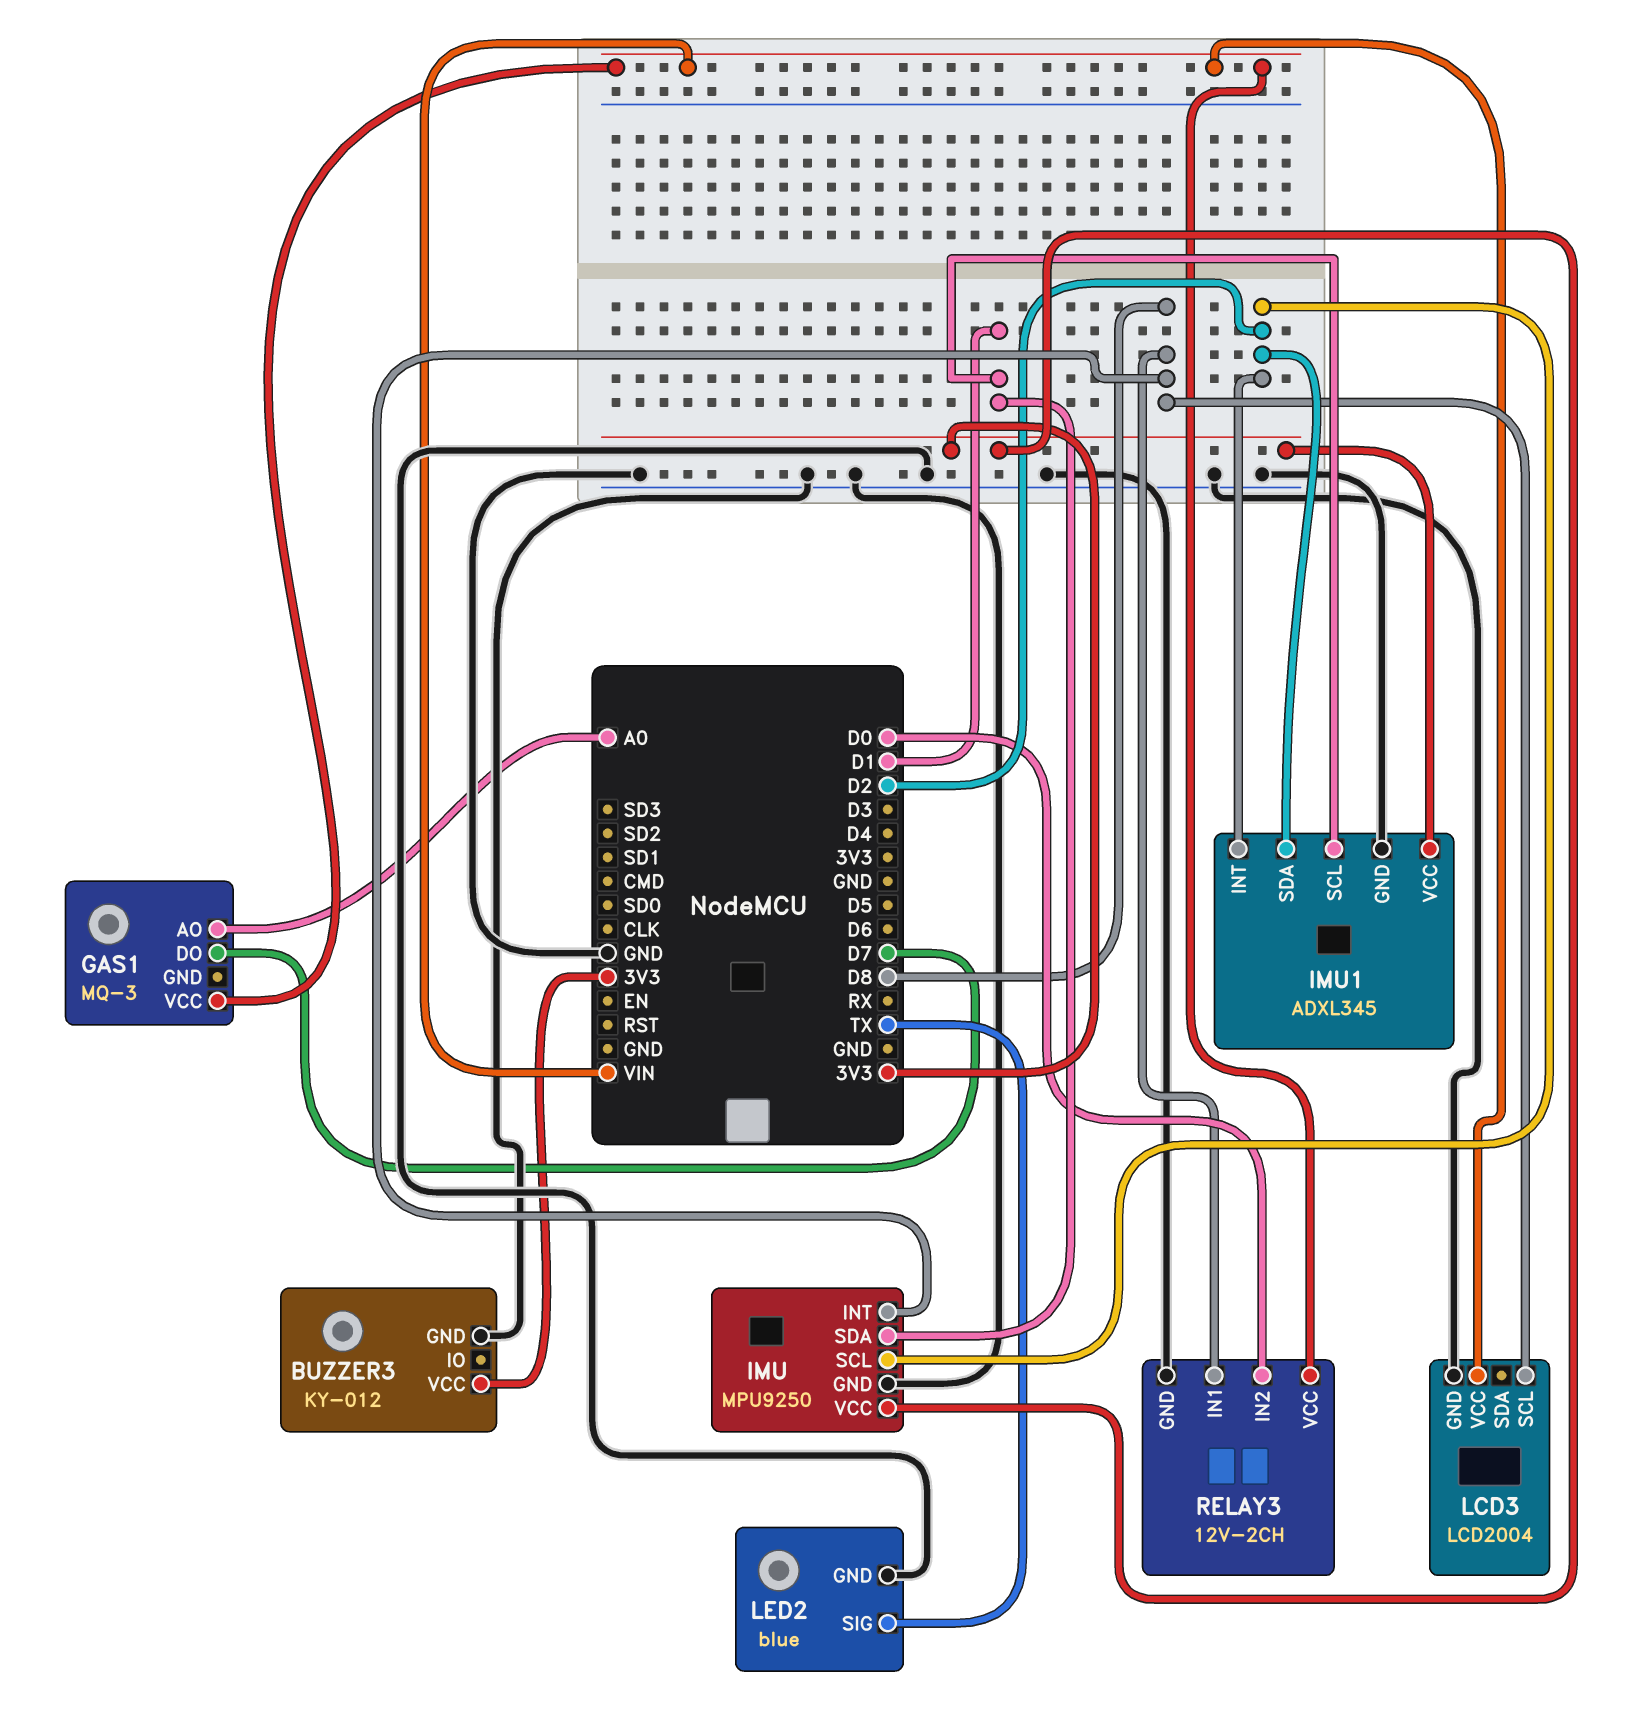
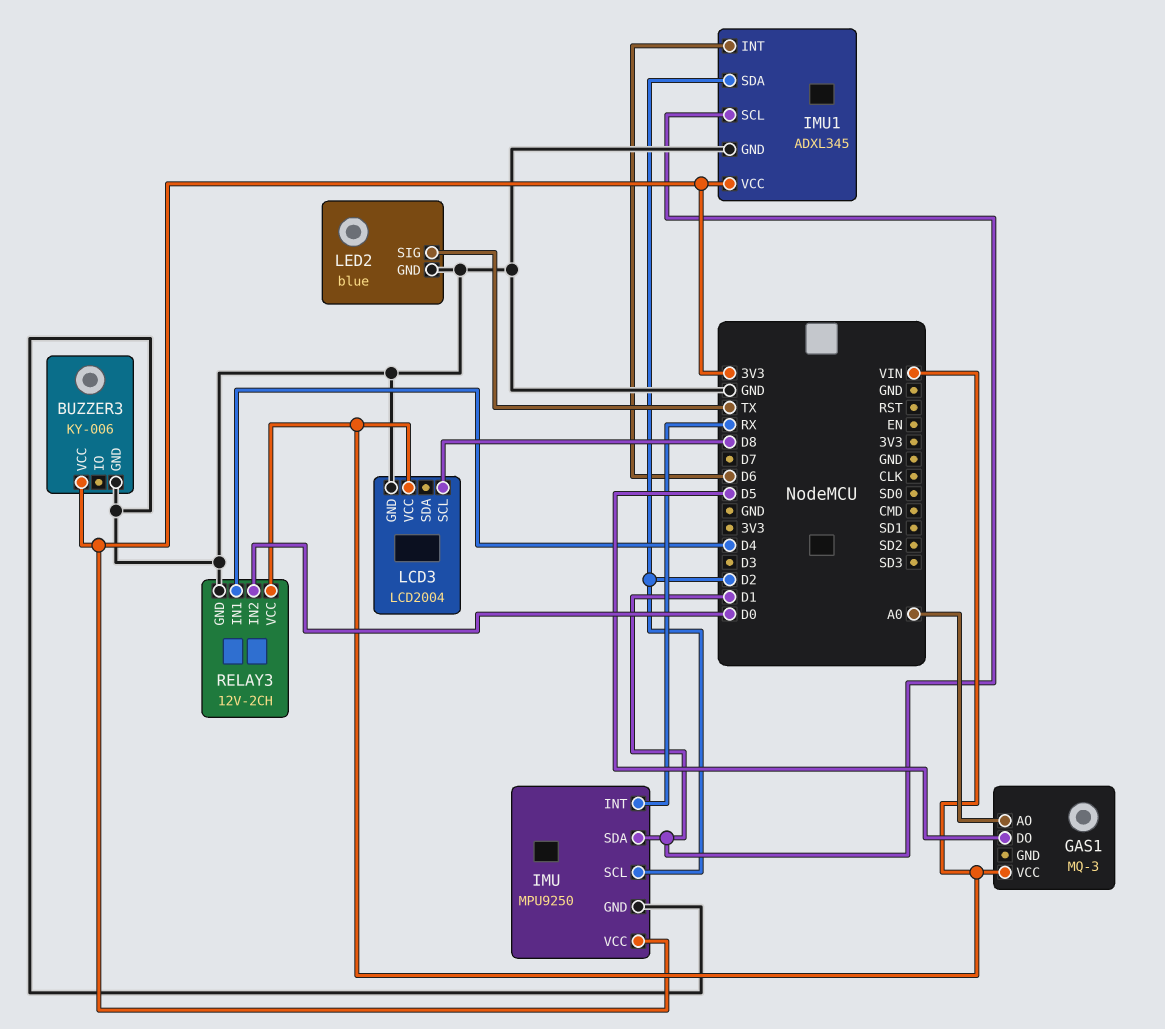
BUZZER3: KY-012 -> KY-006
GAS1 pin DO: D7 -> D5
IMU pin INT: D8 -> RX
IMU1 pin INT: D2 -> D6
RELAY3 pin IN1: D8 -> D4

